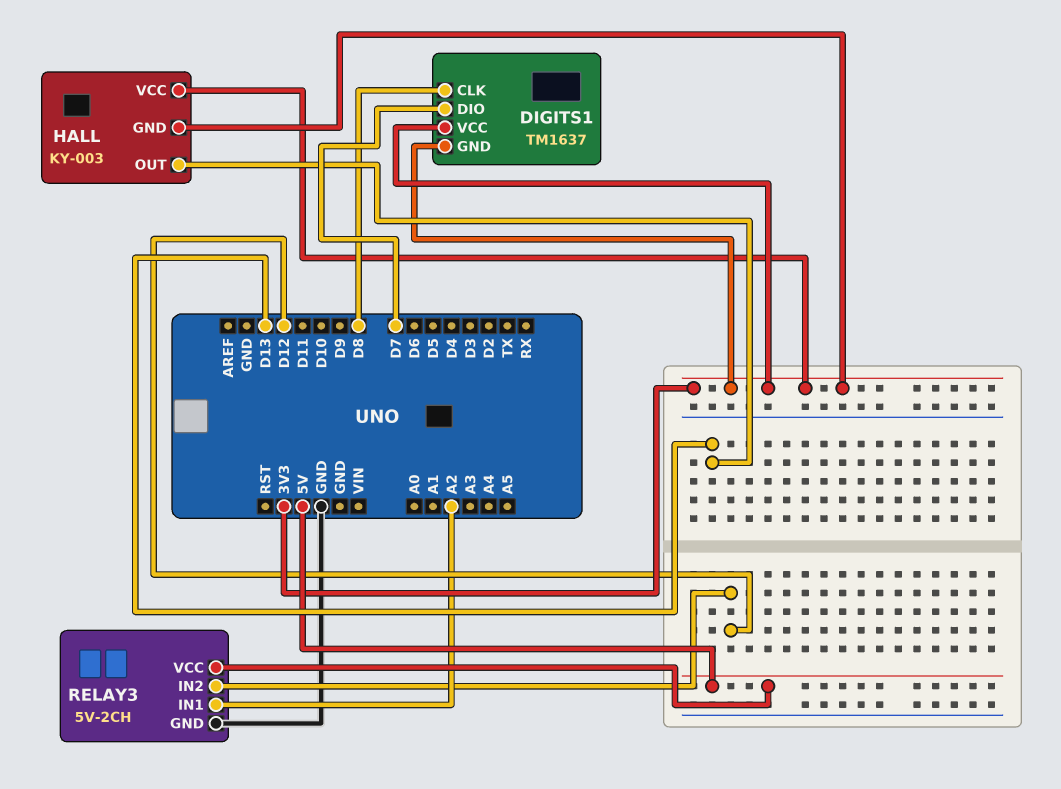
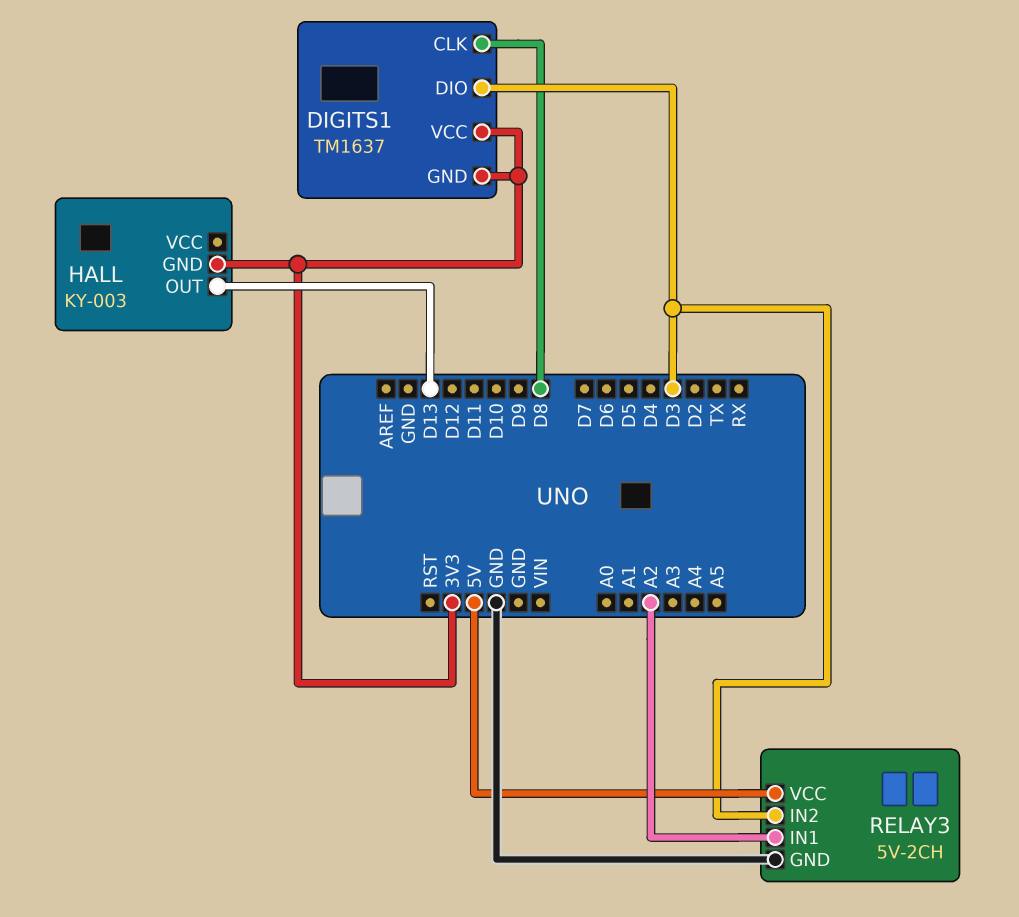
DIGITS1 pin DIO: D7 -> D3
HALL pin VCC: 3V3 -> none
RELAY3 pin IN2: D12 -> D3

